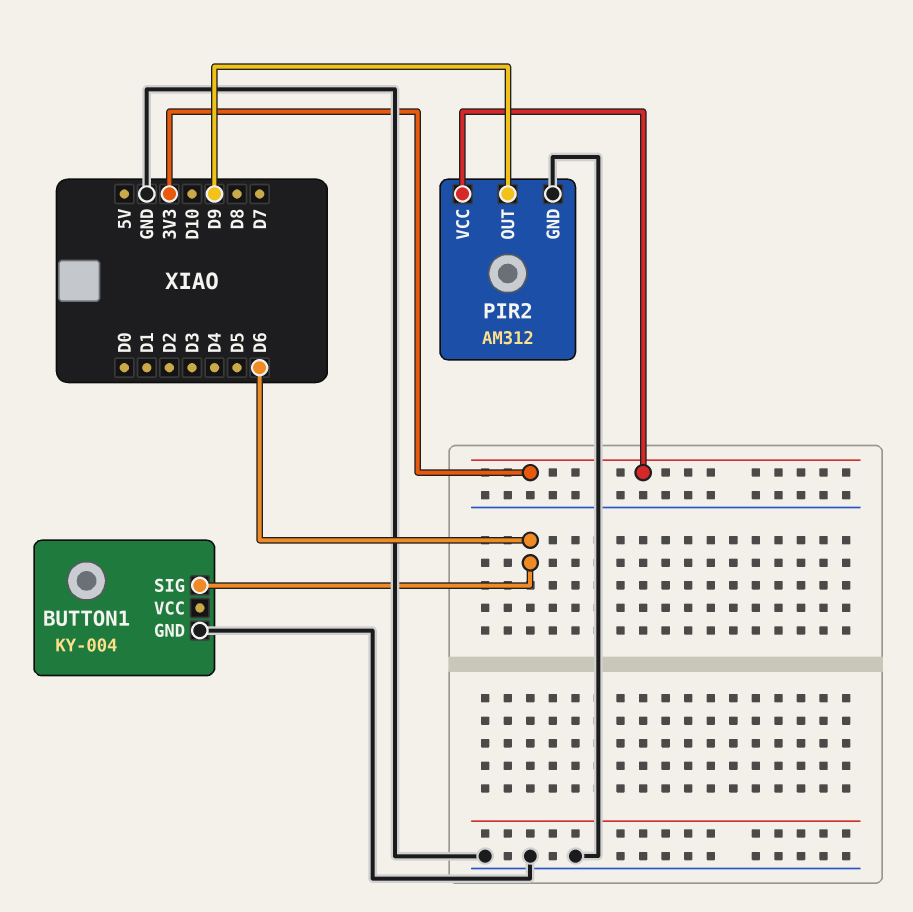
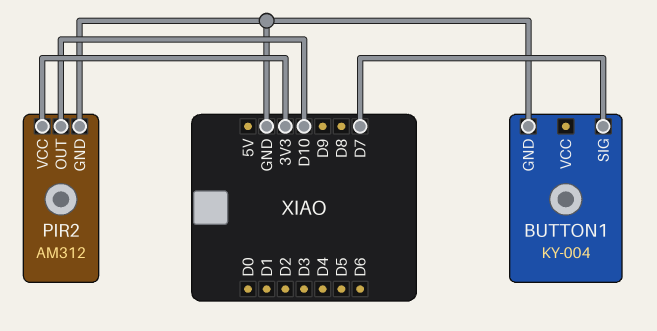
BUTTON1 pin SIG: D6 -> D7
PIR2 pin OUT: D9 -> D10

